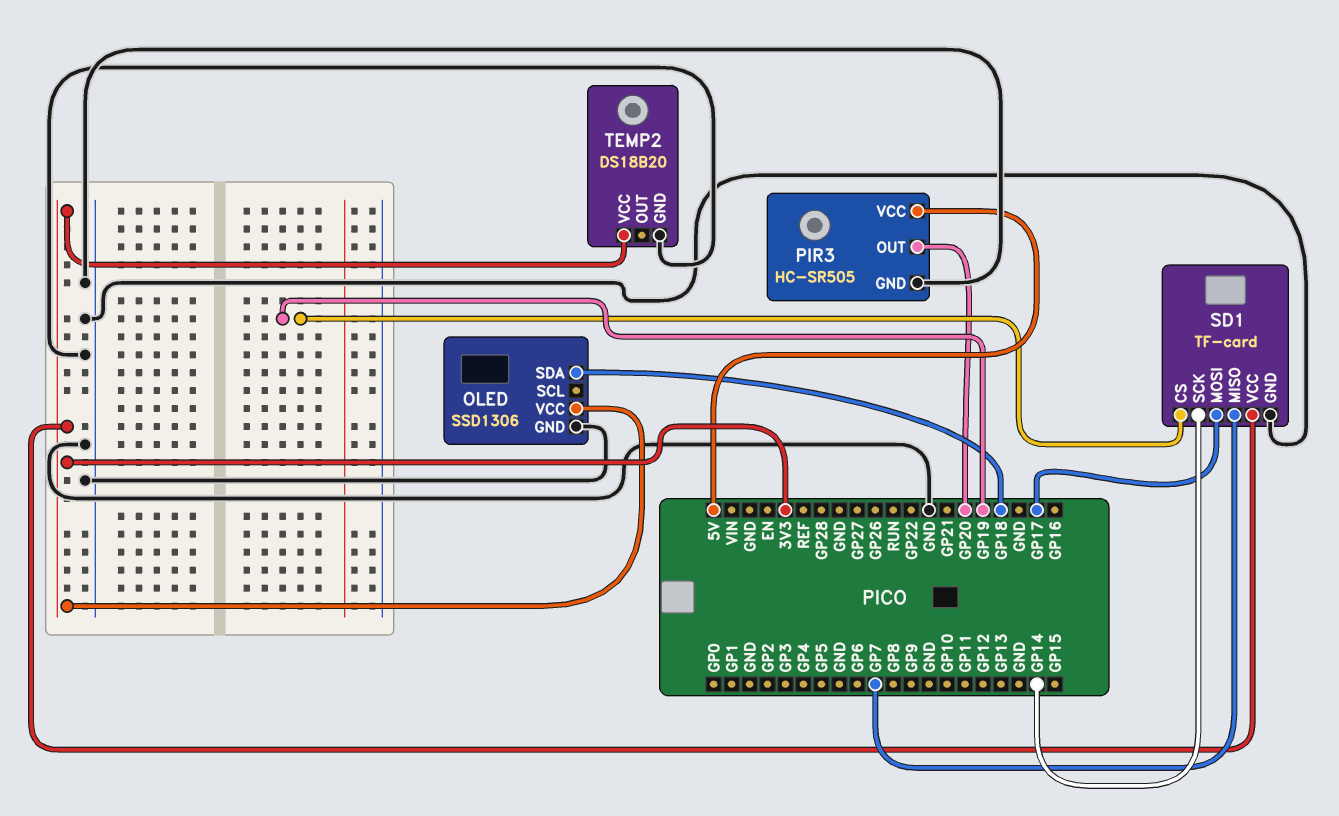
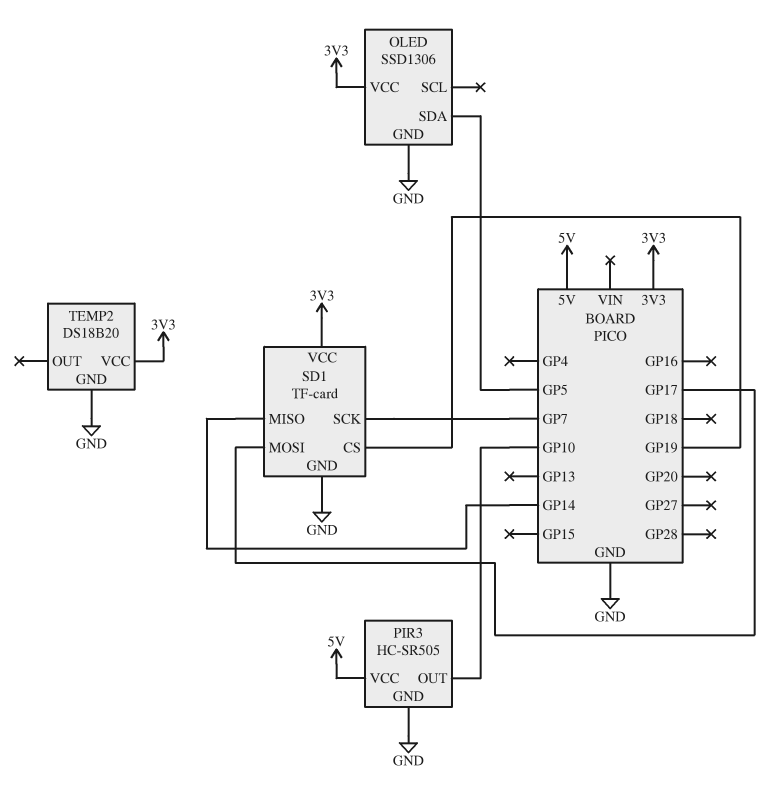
OLED pin SDA: GP18 -> GP5
PIR3 pin OUT: GP20 -> GP10
SD1 pin MISO: GP7 -> GP14
SD1 pin SCK: GP14 -> GP7

